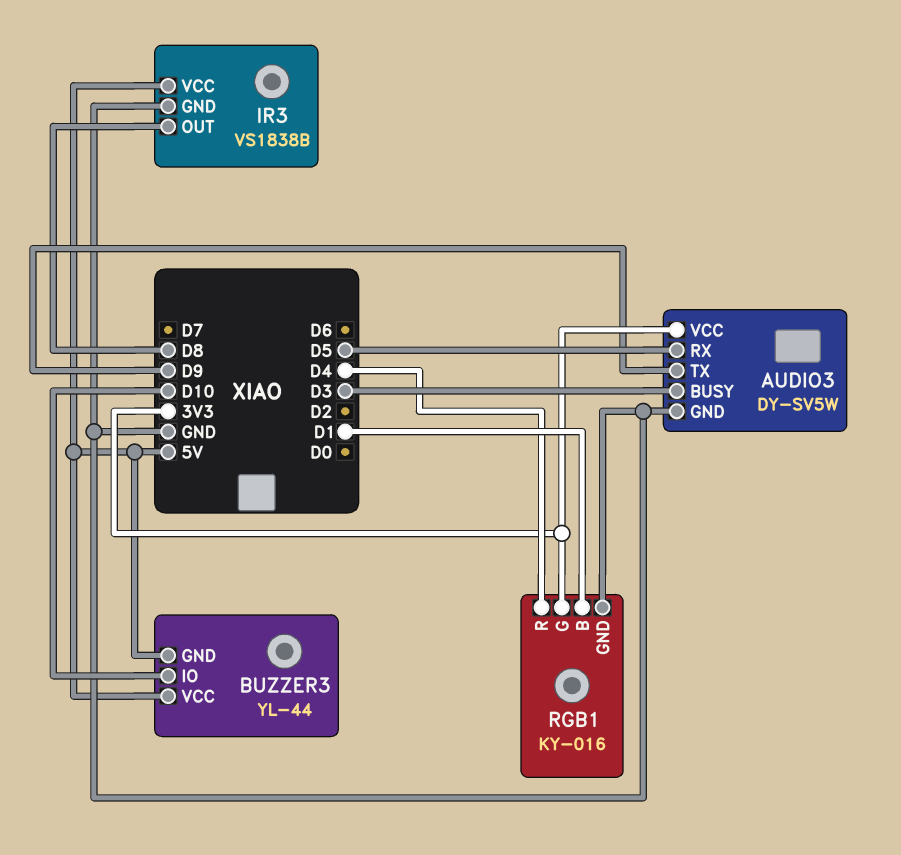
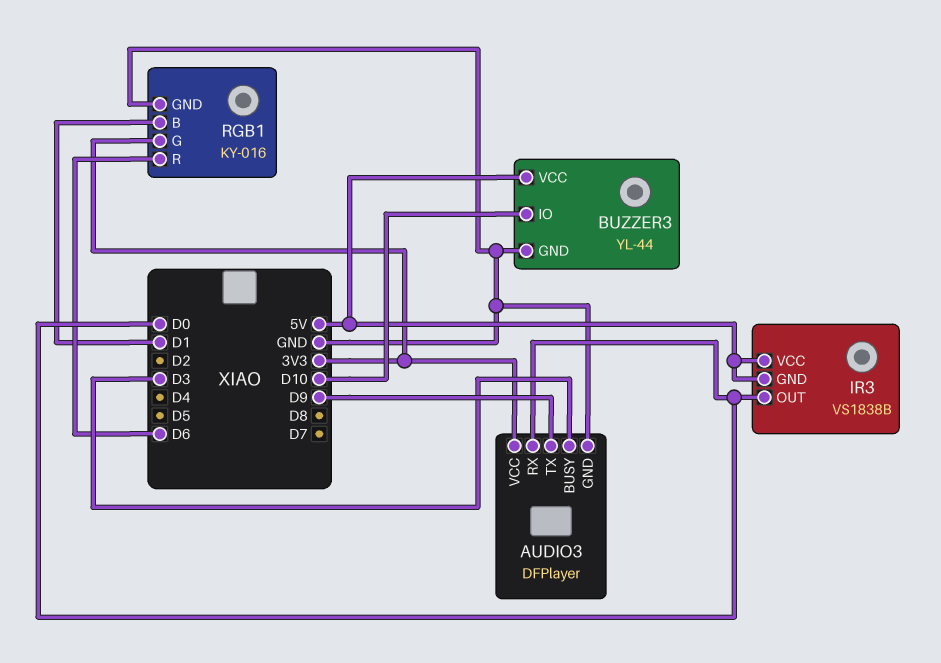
AUDIO3: DY-SV5W -> DFPlayer
AUDIO3 pin RX: D5 -> D0
BUZZER3 pin GND: 5V -> GND
IR3 pin GND: GND -> 5V
IR3 pin OUT: D8 -> D0
RGB1 pin R: D4 -> D6

